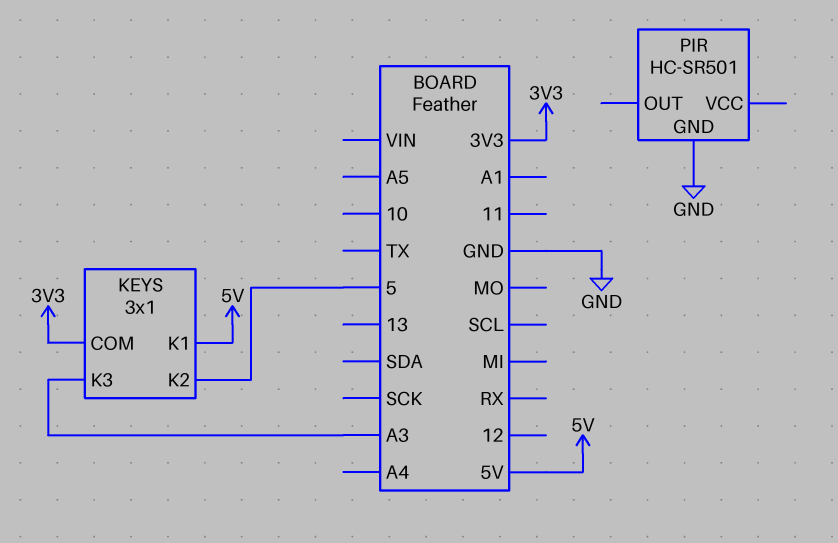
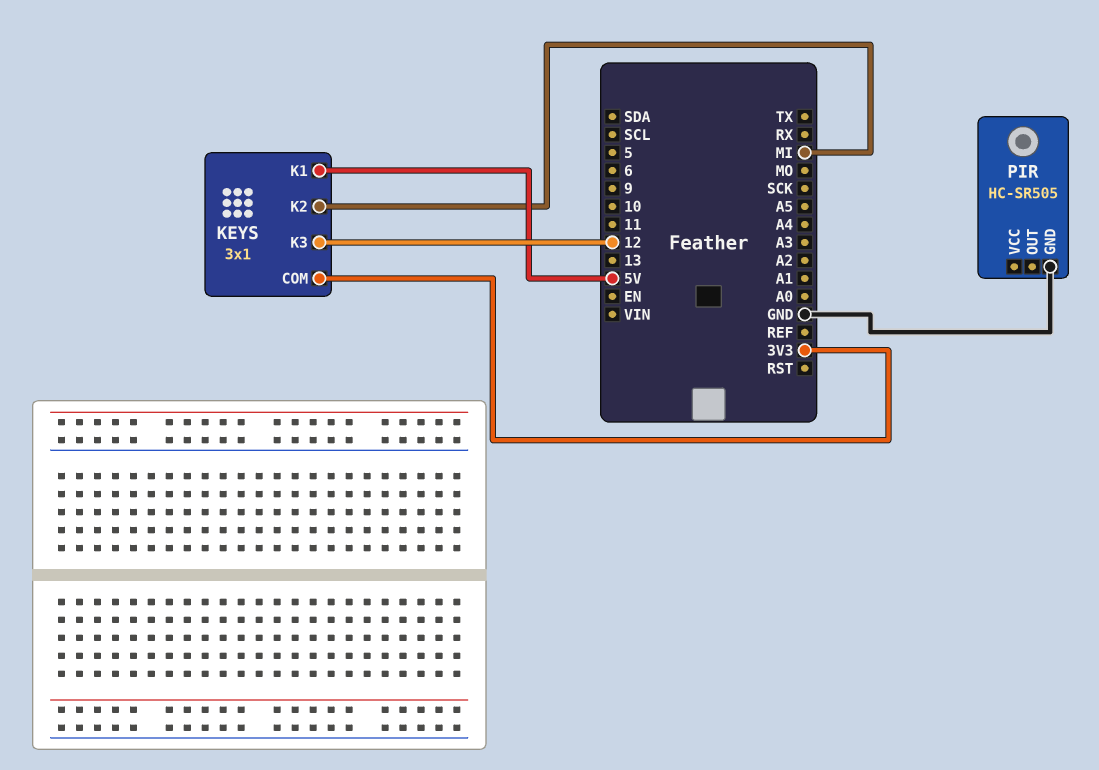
KEYS pin K2: 5 -> MI
KEYS pin K3: A3 -> 12
PIR: HC-SR501 -> HC-SR505

